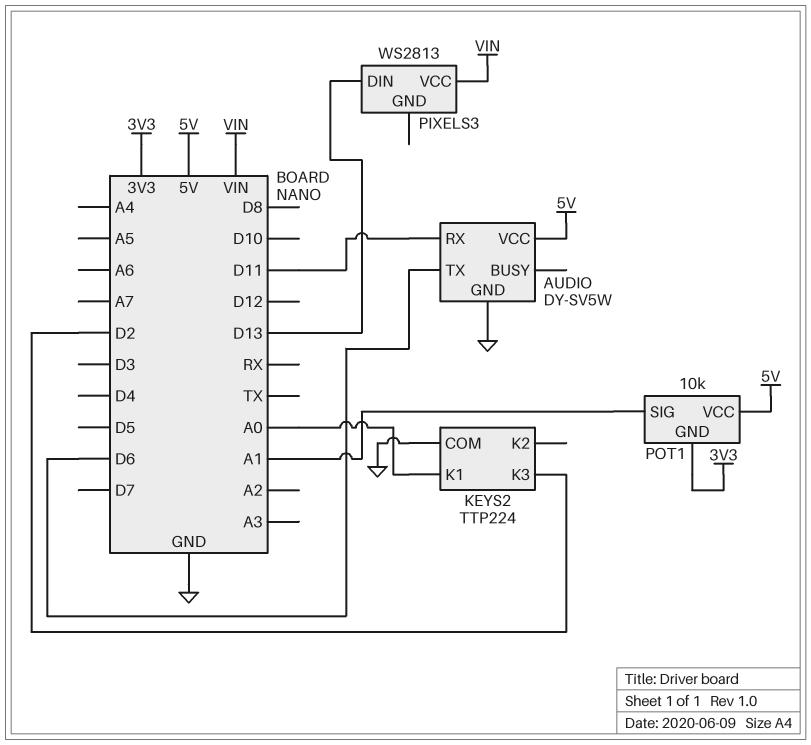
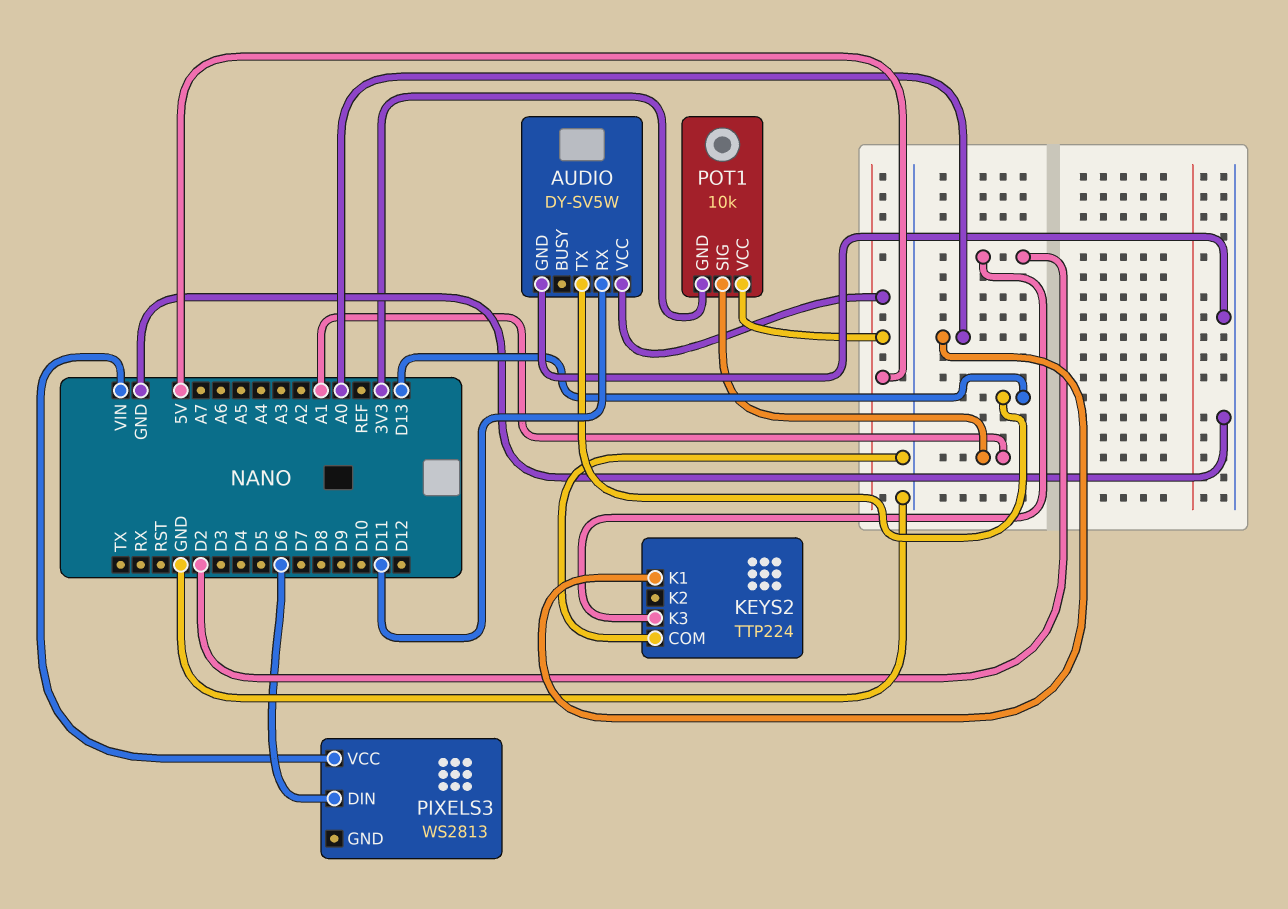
AUDIO pin TX: D6 -> D13
PIXELS3 pin DIN: D13 -> D6

